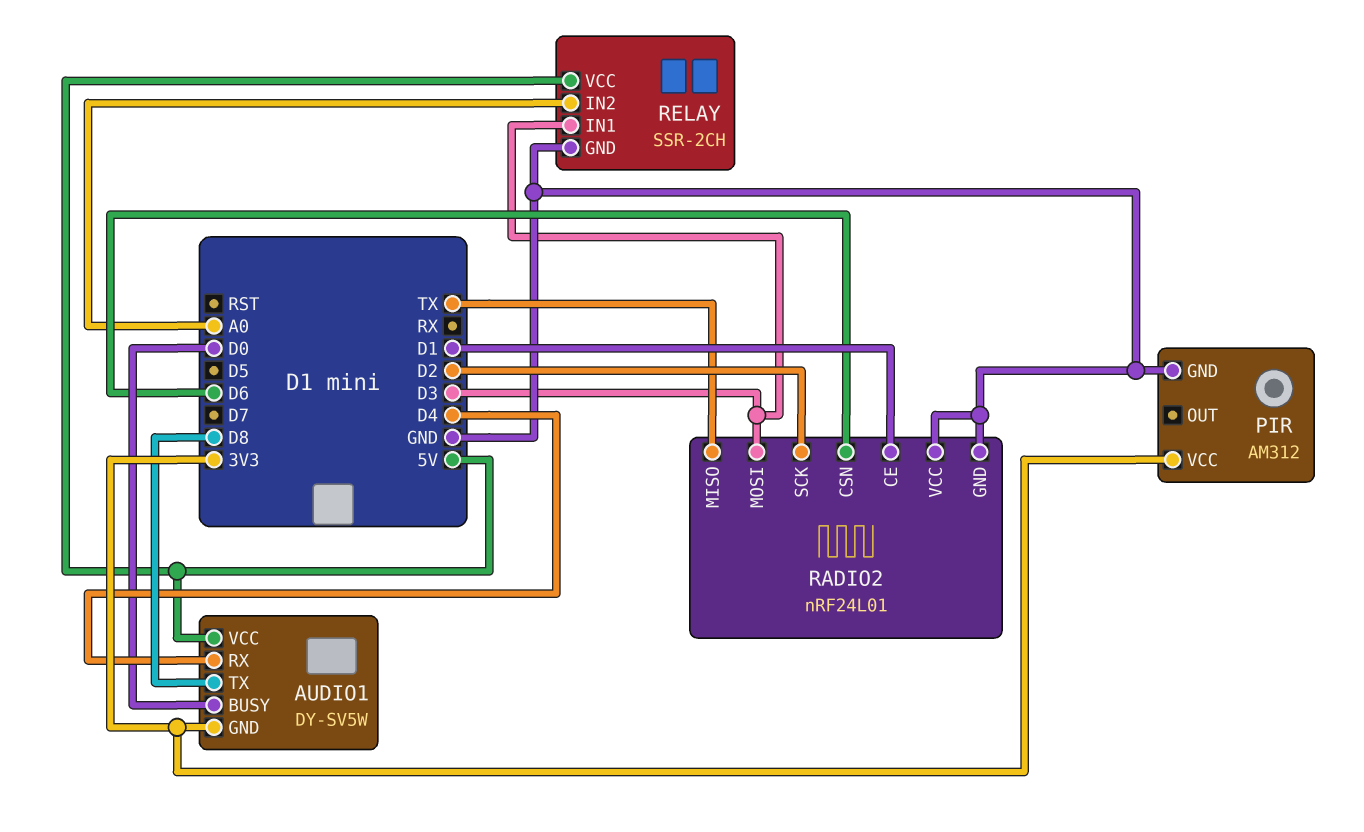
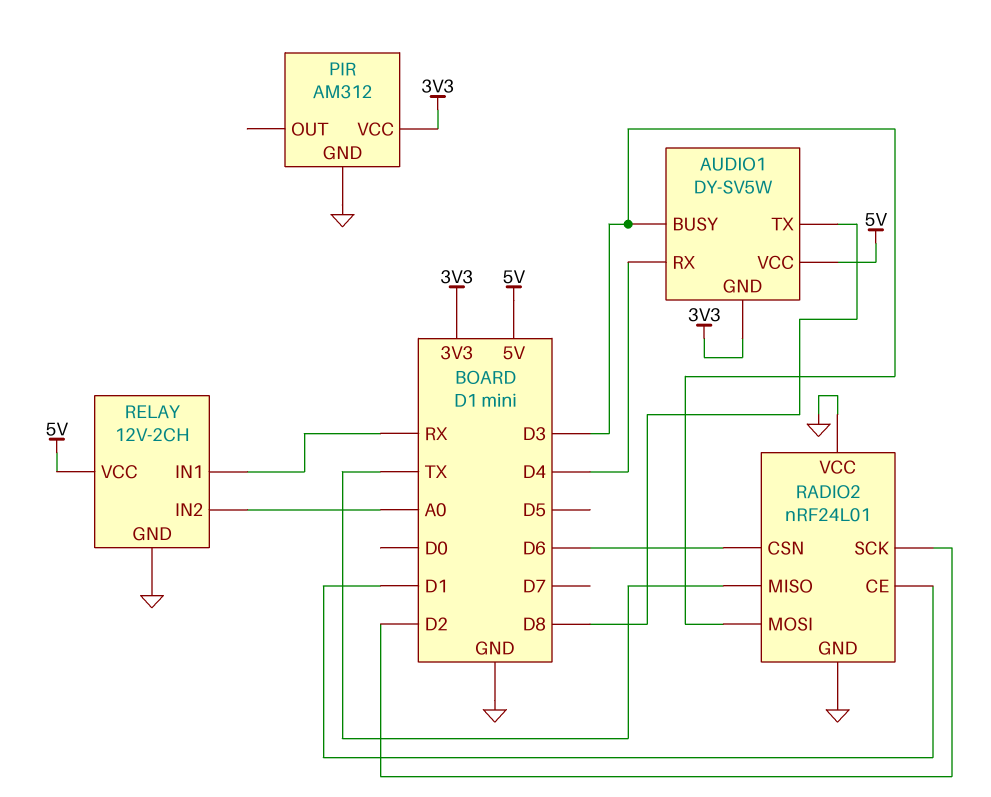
AUDIO1 pin BUSY: D0 -> D3
RELAY: SSR-2CH -> 12V-2CH
RELAY pin IN1: D3 -> RX

